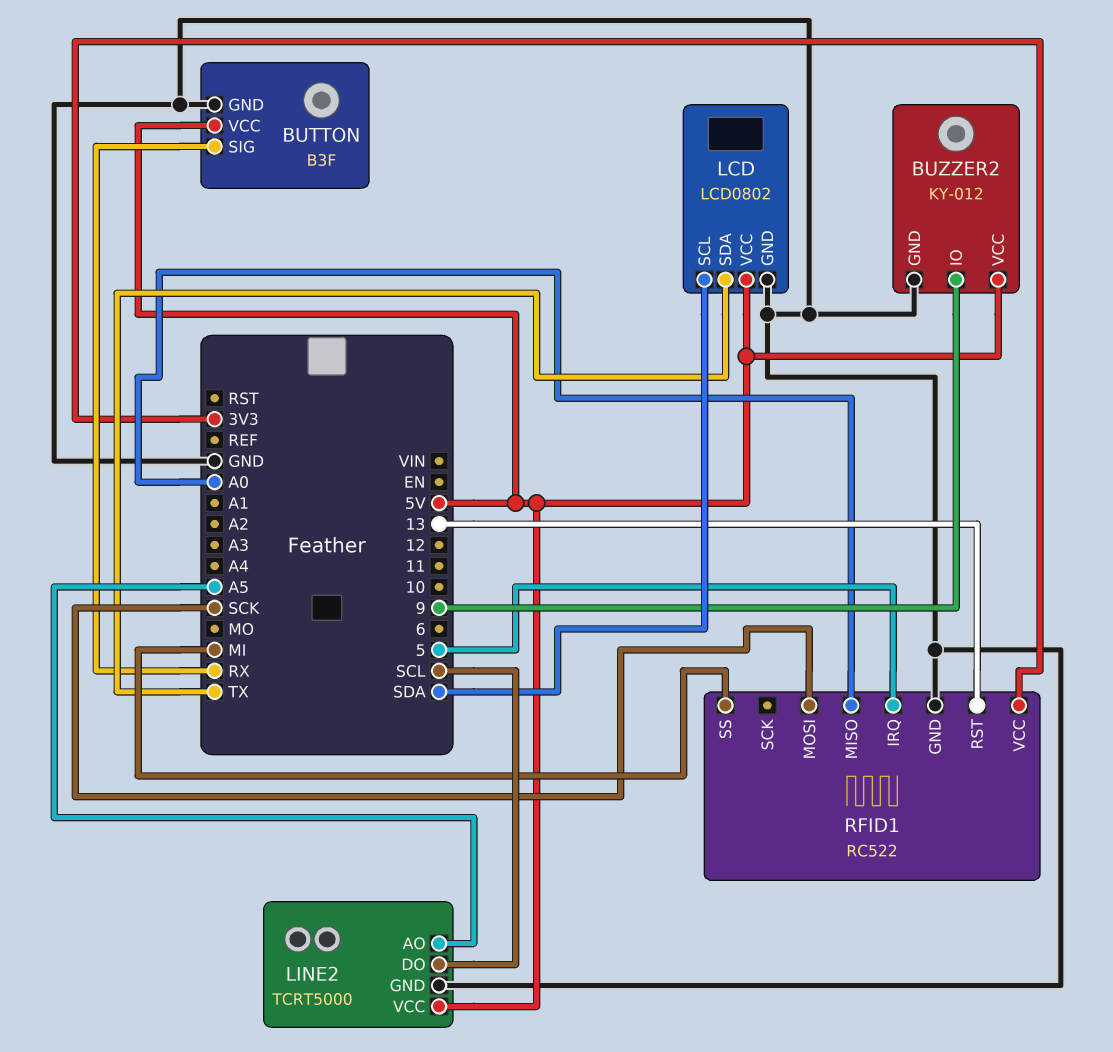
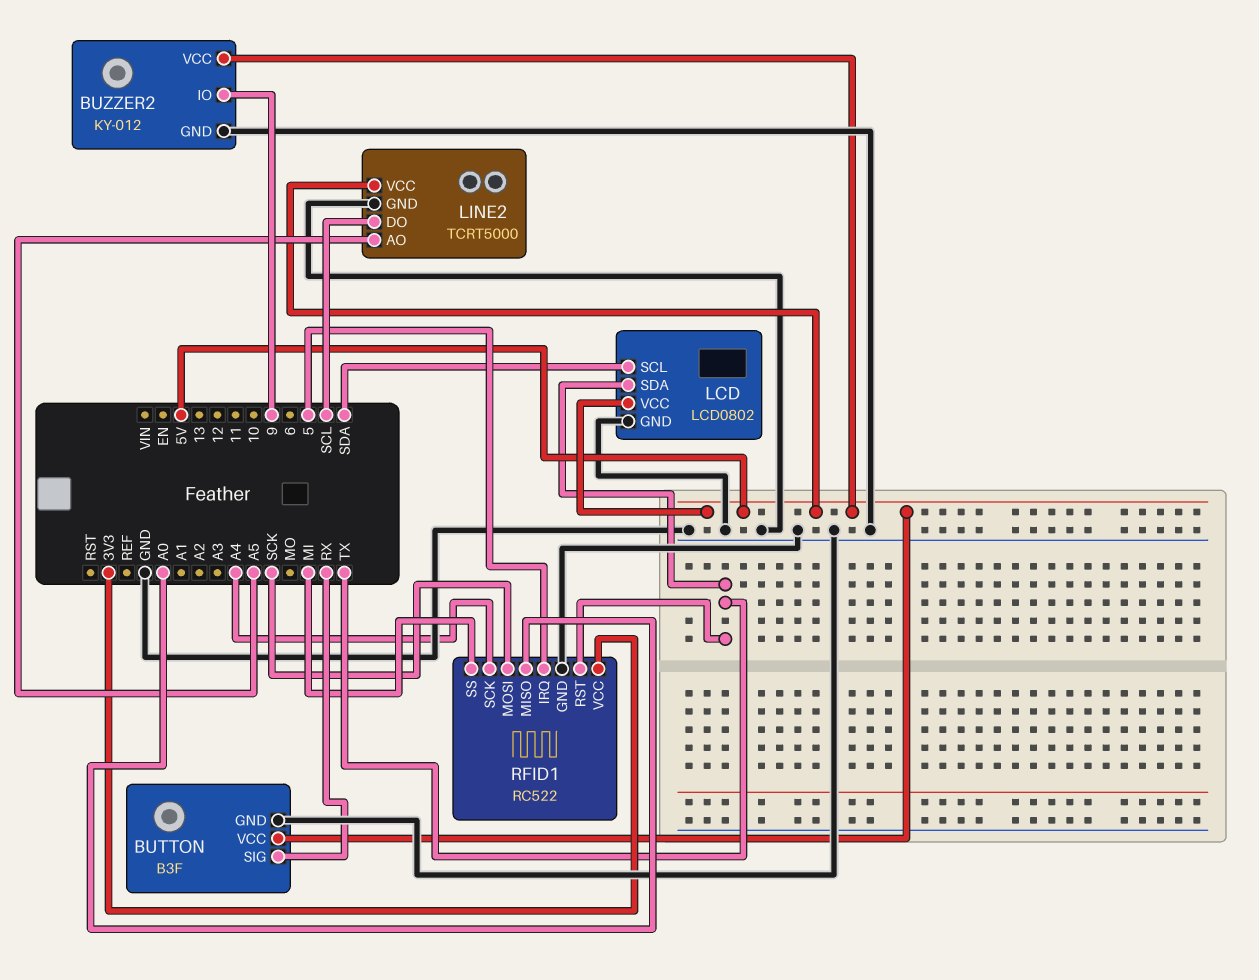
RFID1 pin RST: 13 -> TX
RFID1 pin SCK: none -> A4

